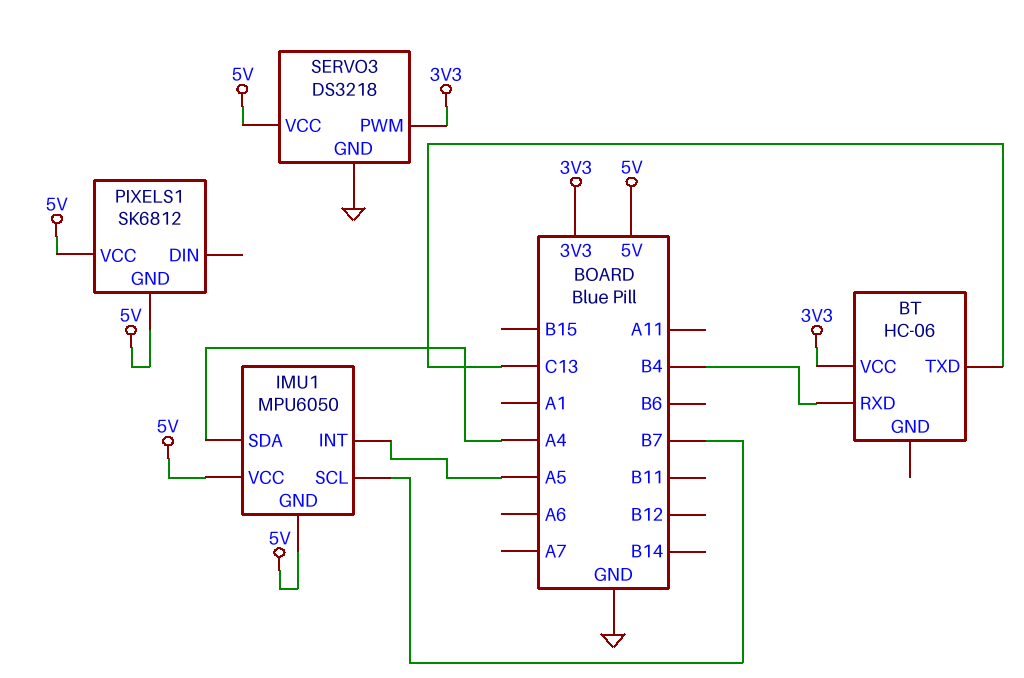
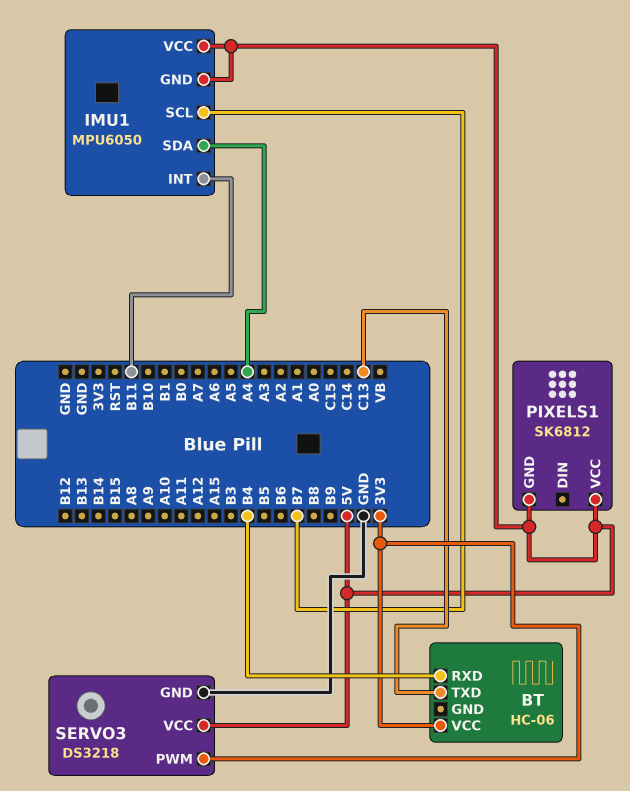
IMU1 pin INT: A5 -> B11

